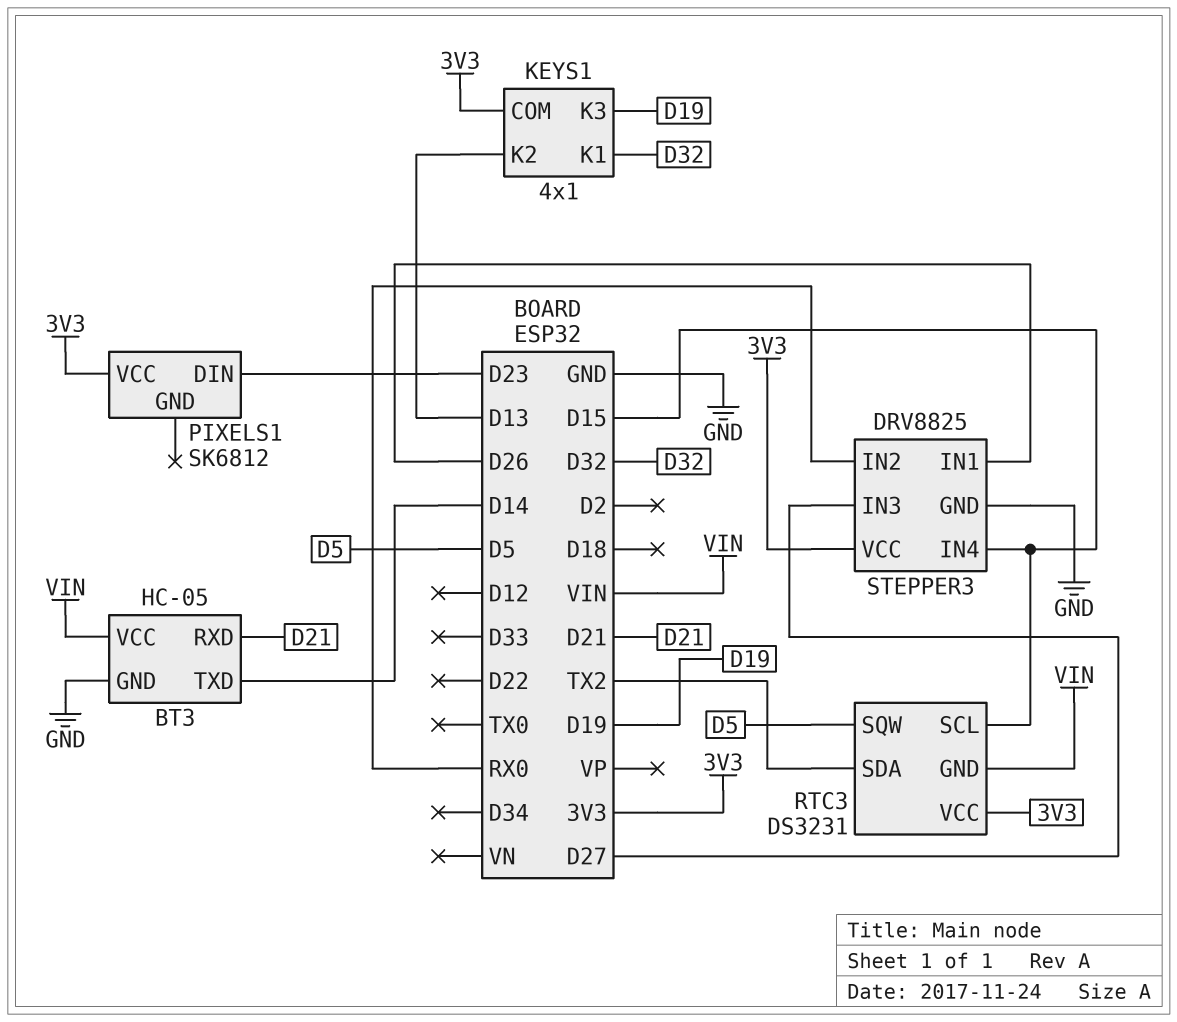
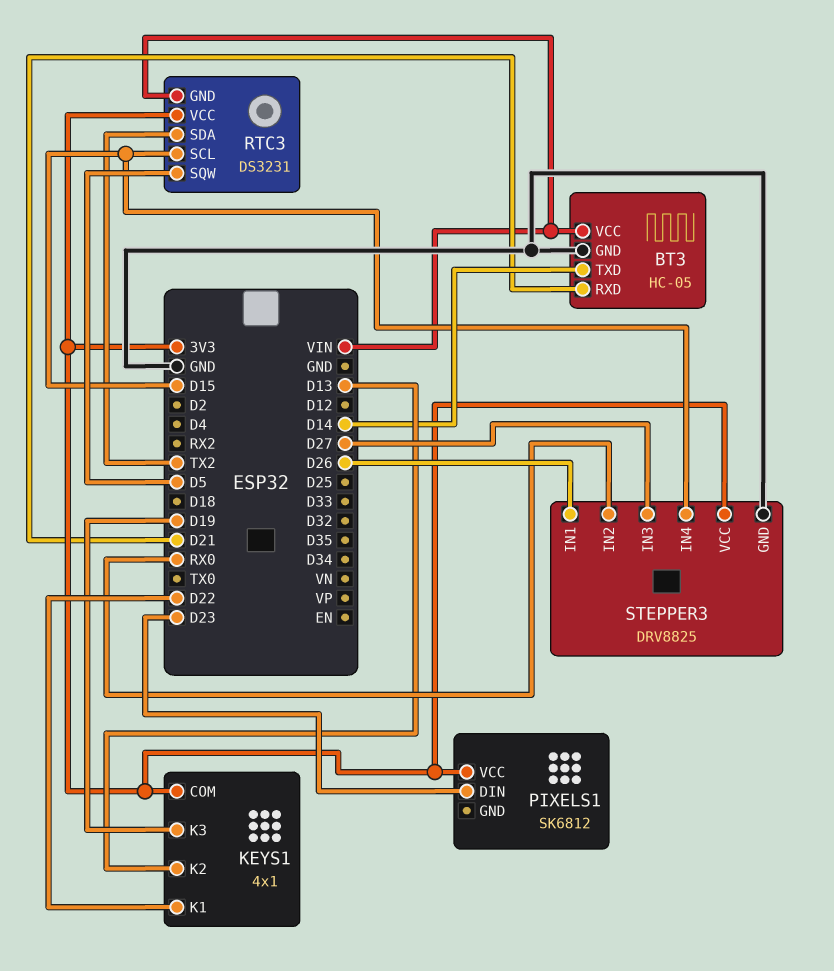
KEYS1 pin K1: D32 -> D22

